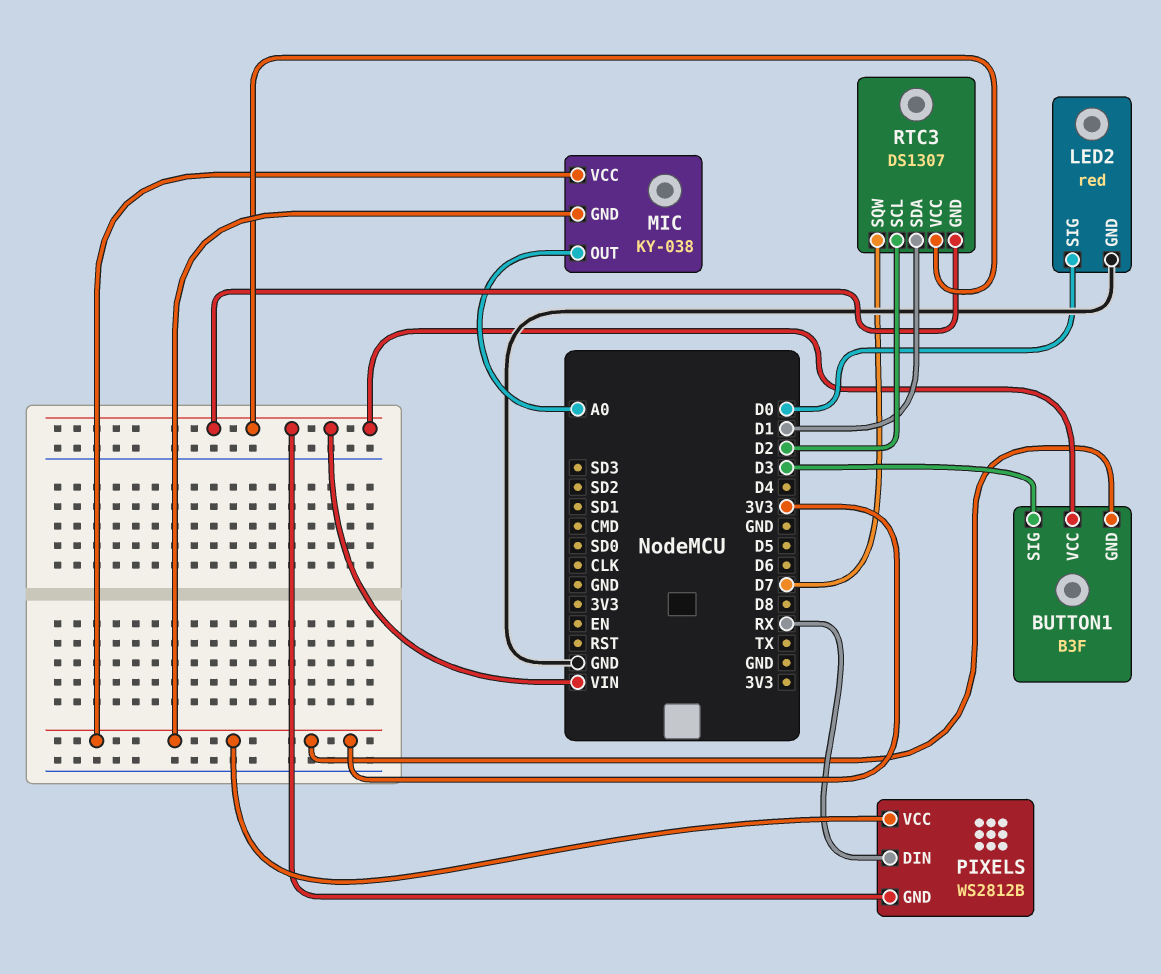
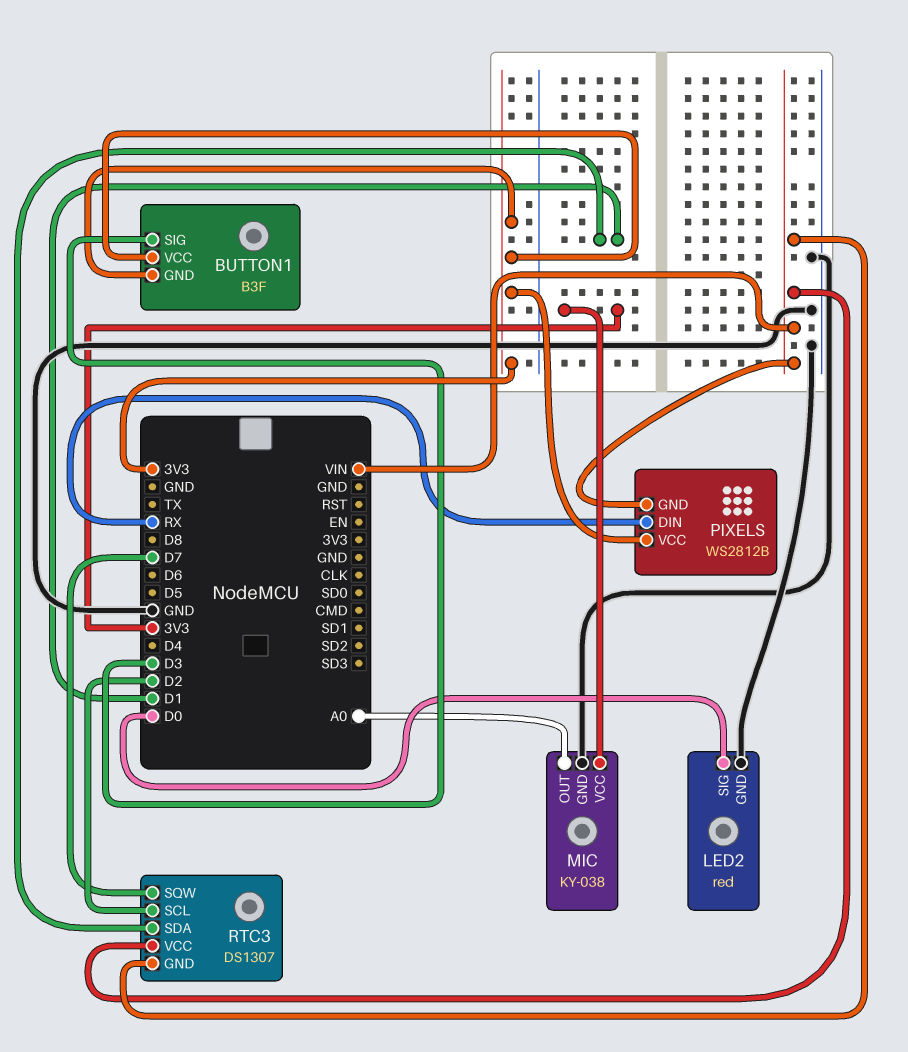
BUTTON1 pin VCC: VIN -> 3V3
MIC pin GND: 3V3 -> GND

